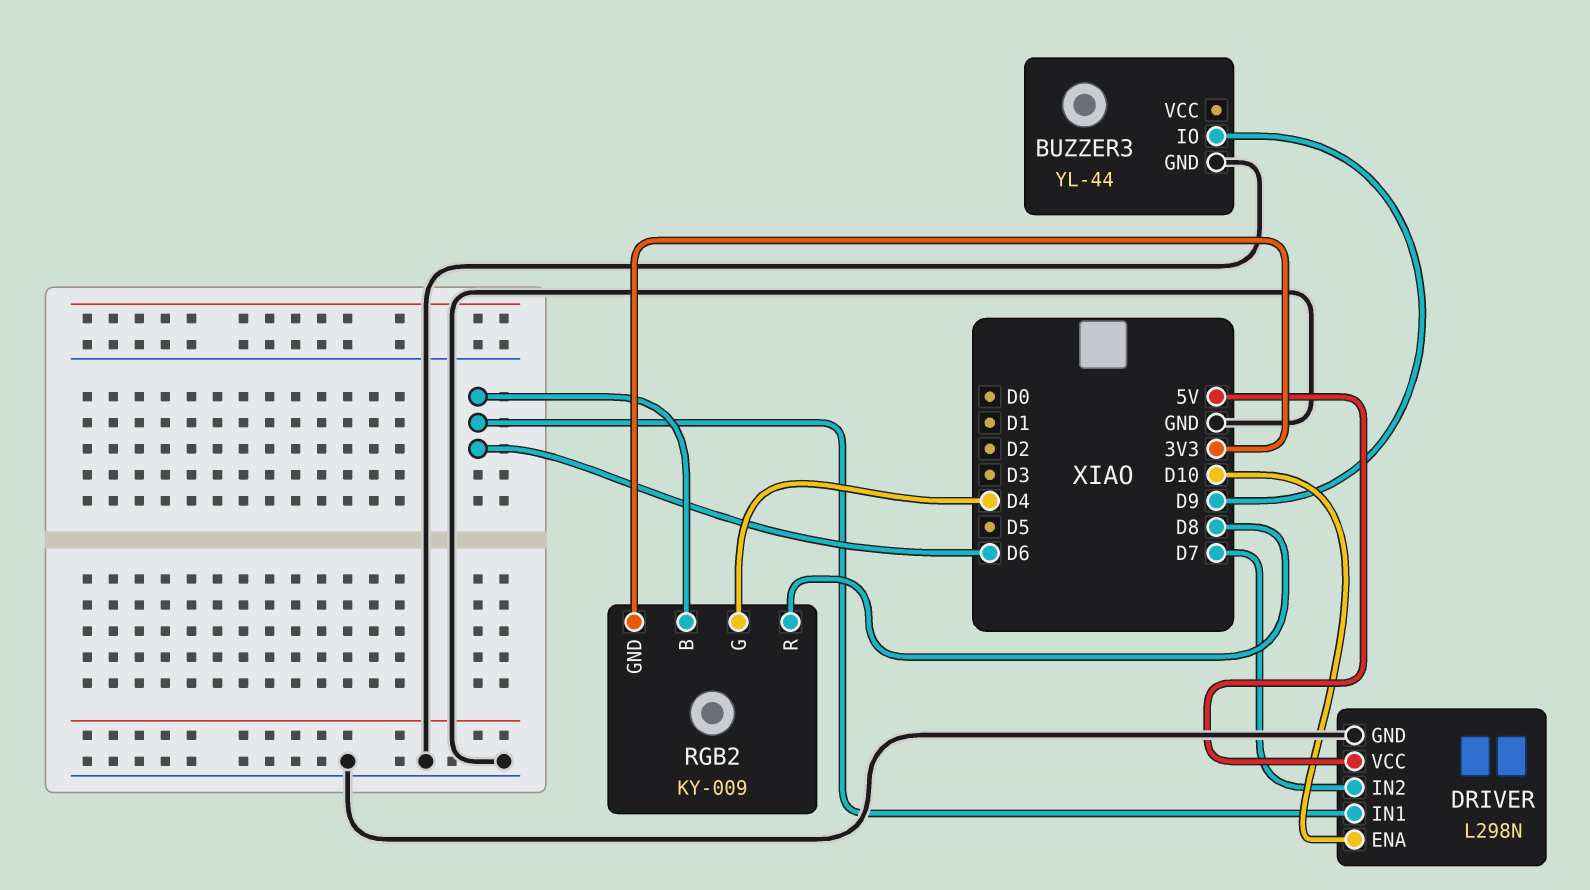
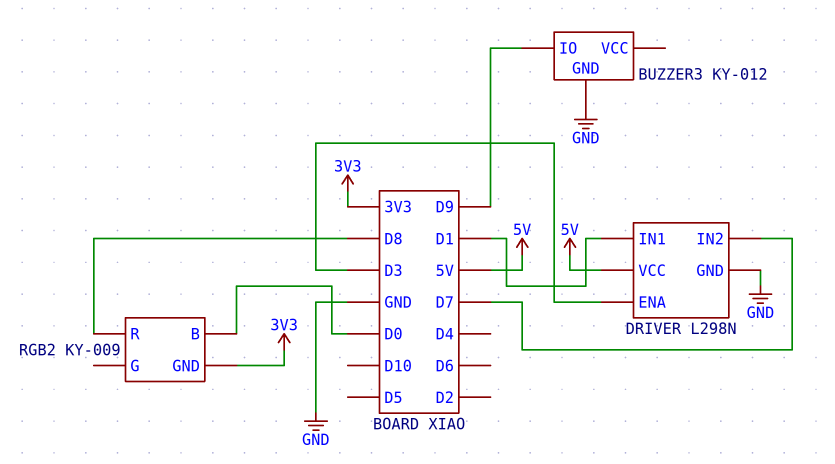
BUZZER3: YL-44 -> KY-012
DRIVER pin ENA: D10 -> D3
DRIVER pin IN1: D6 -> D1
RGB2 pin B: D6 -> D0
RGB2 pin G: D4 -> none

